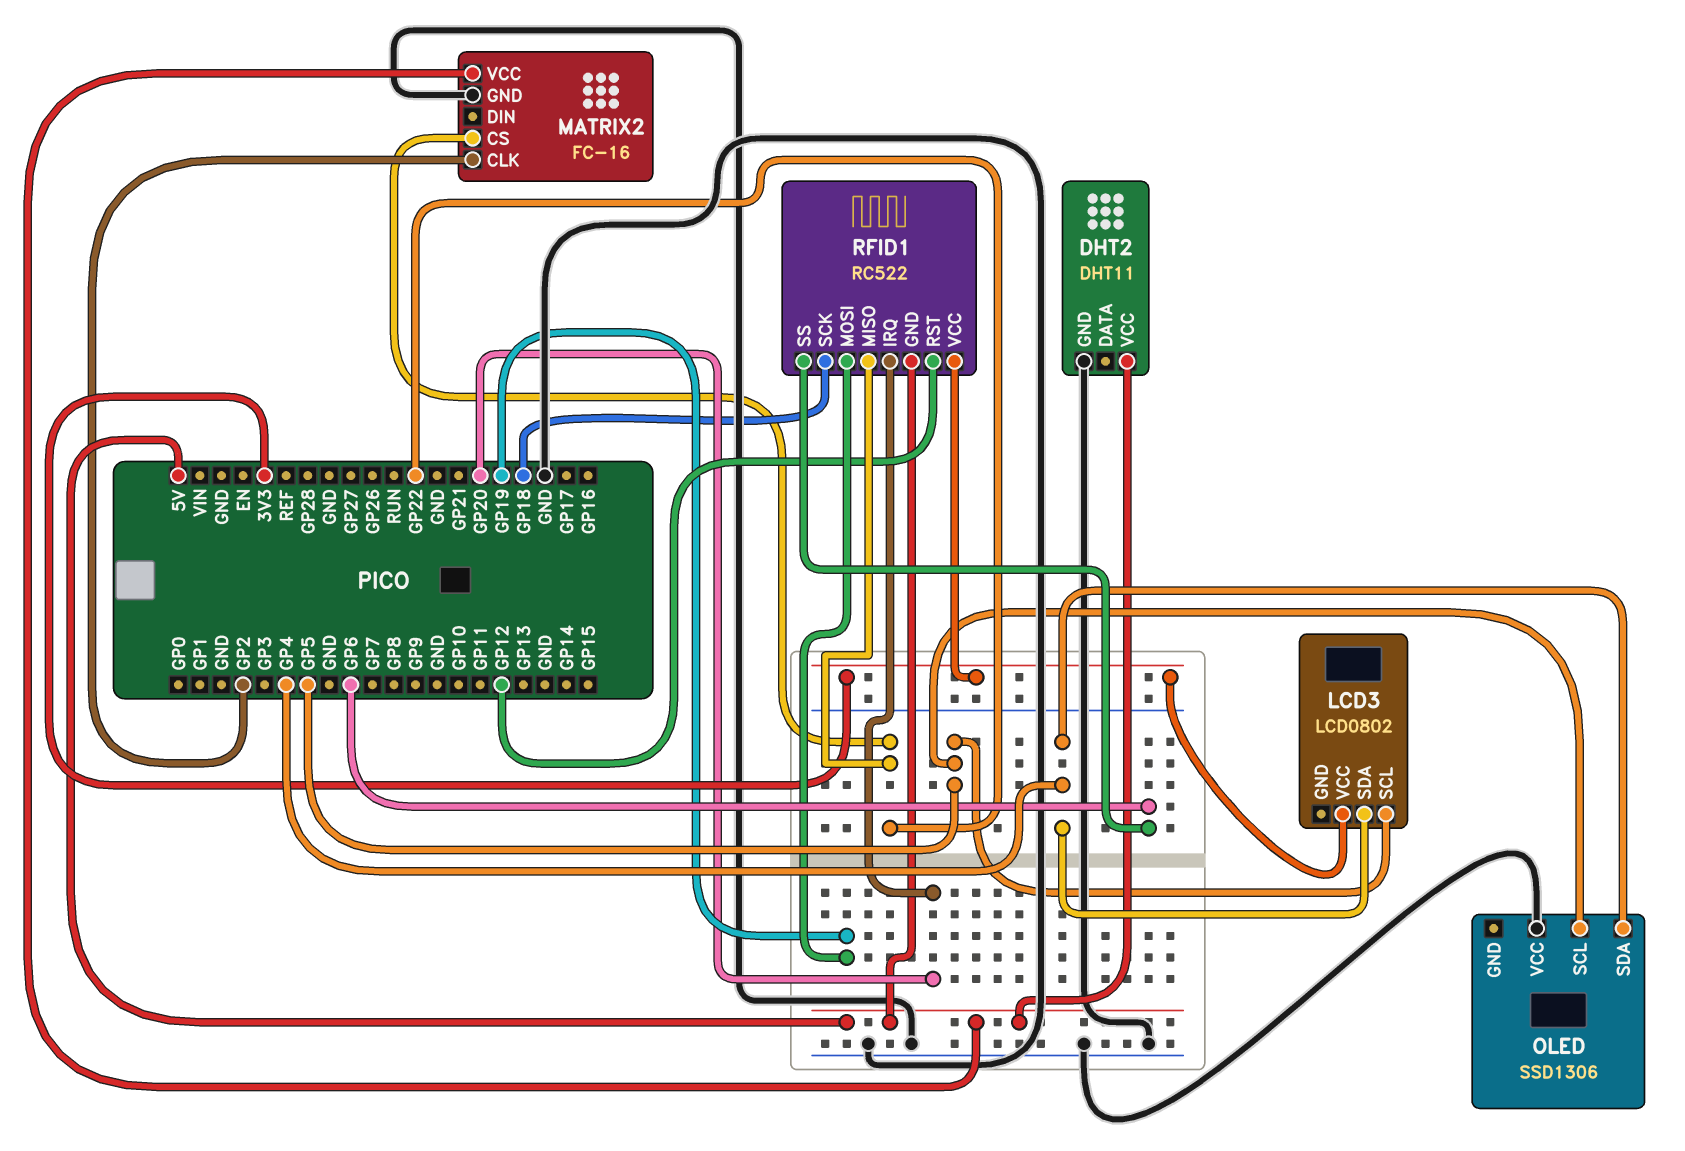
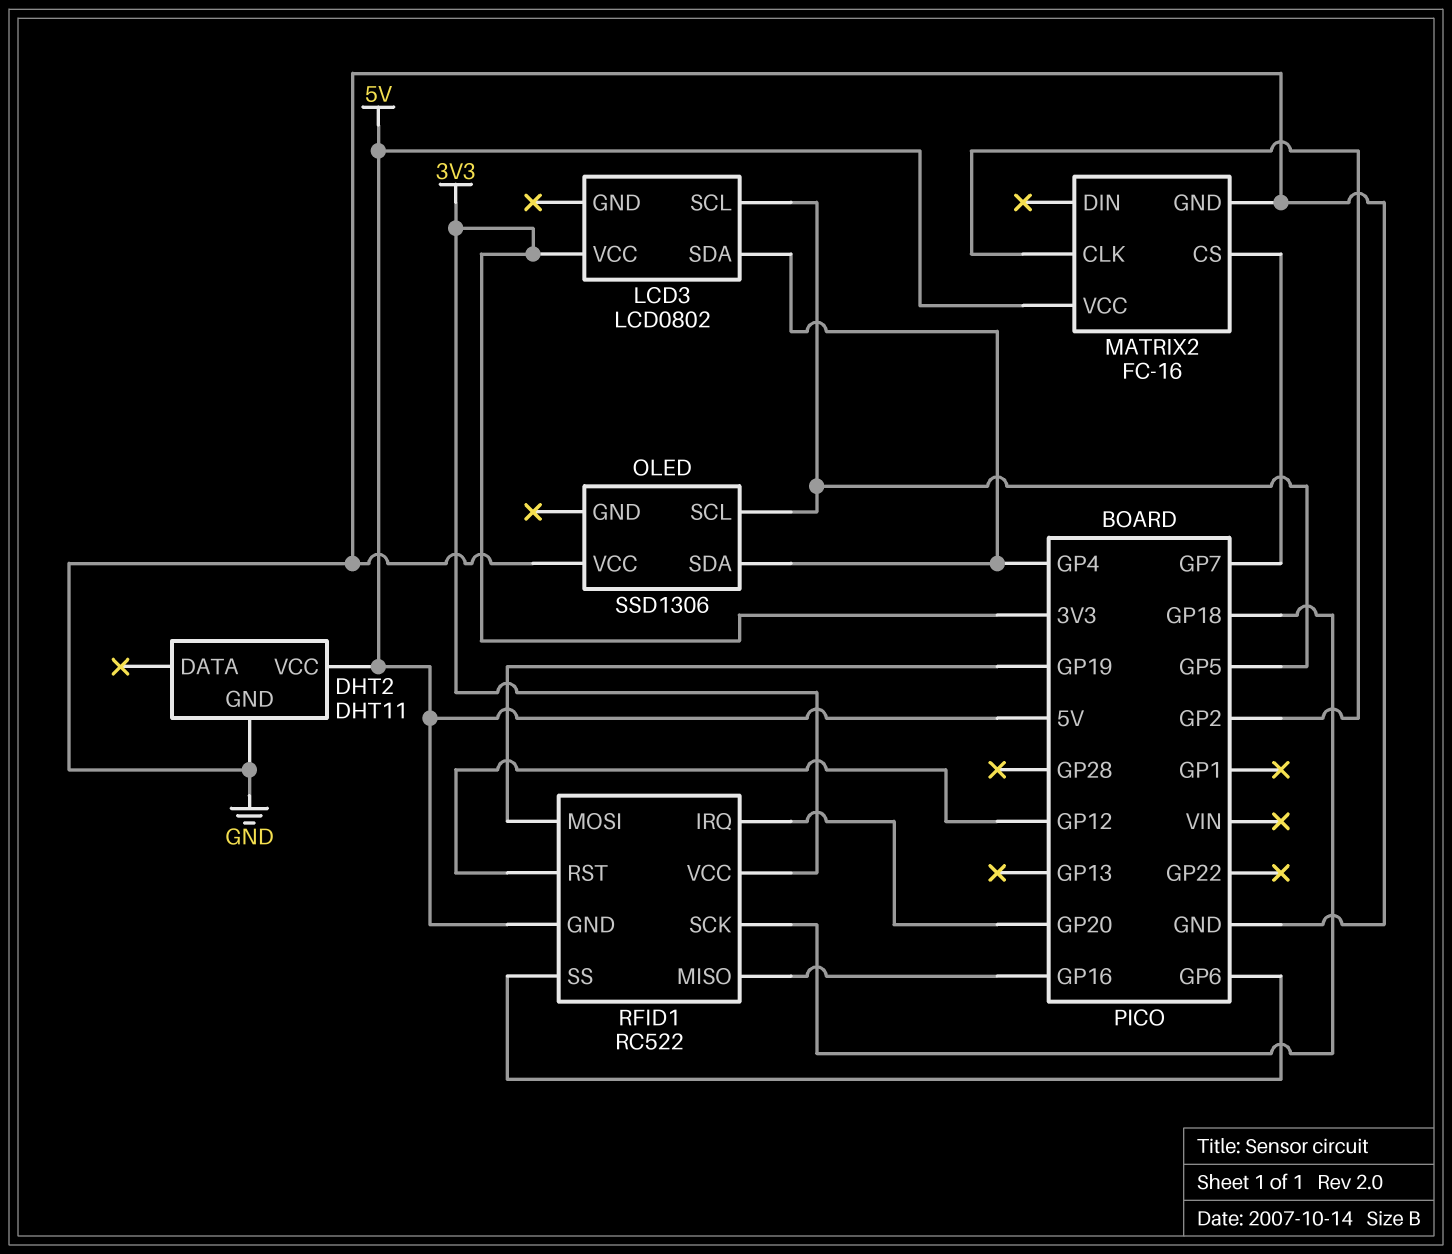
MATRIX2 pin CS: GP22 -> GP7
RFID1 pin MISO: GP22 -> GP16

